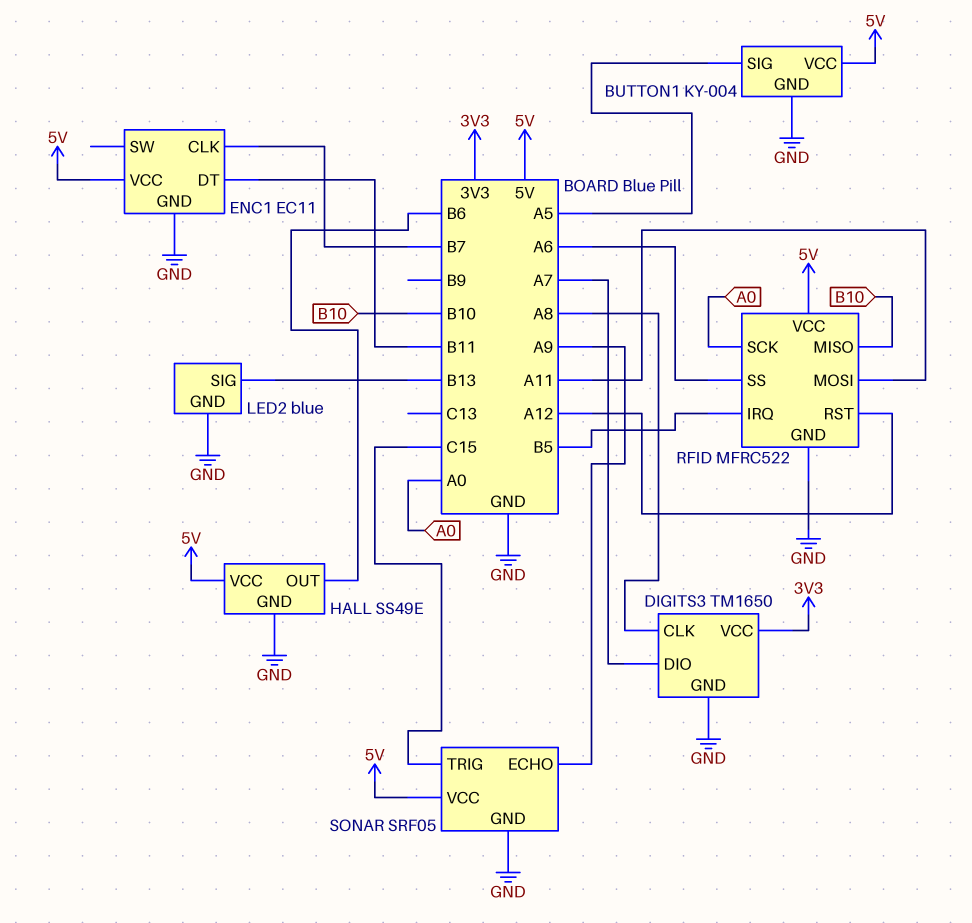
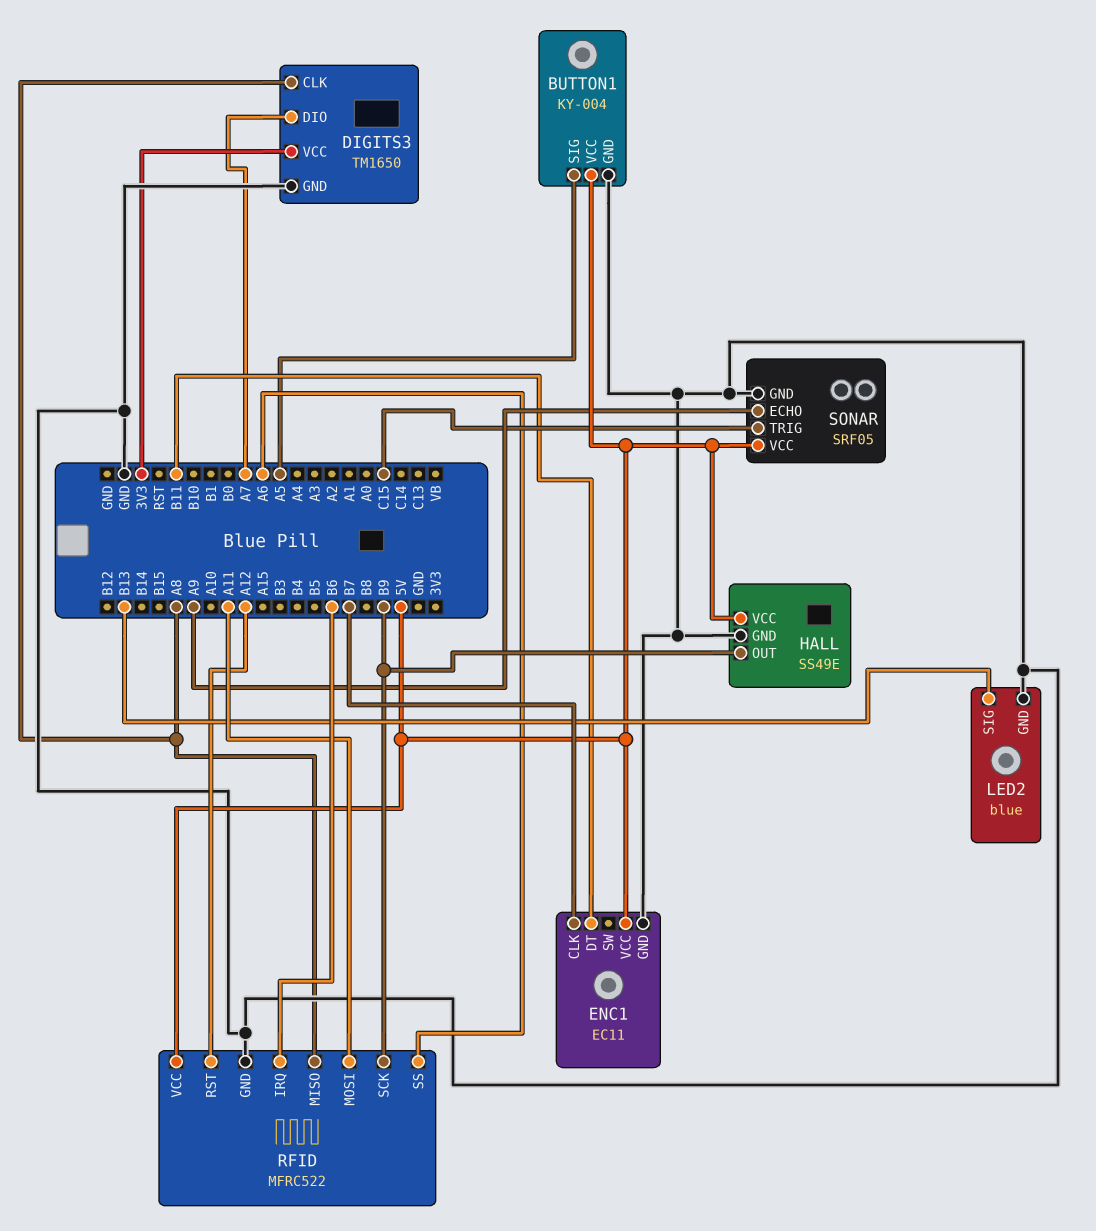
HALL pin OUT: B6 -> B9
RFID pin IRQ: B5 -> B6
RFID pin MISO: B10 -> A8
RFID pin SCK: A0 -> B9

